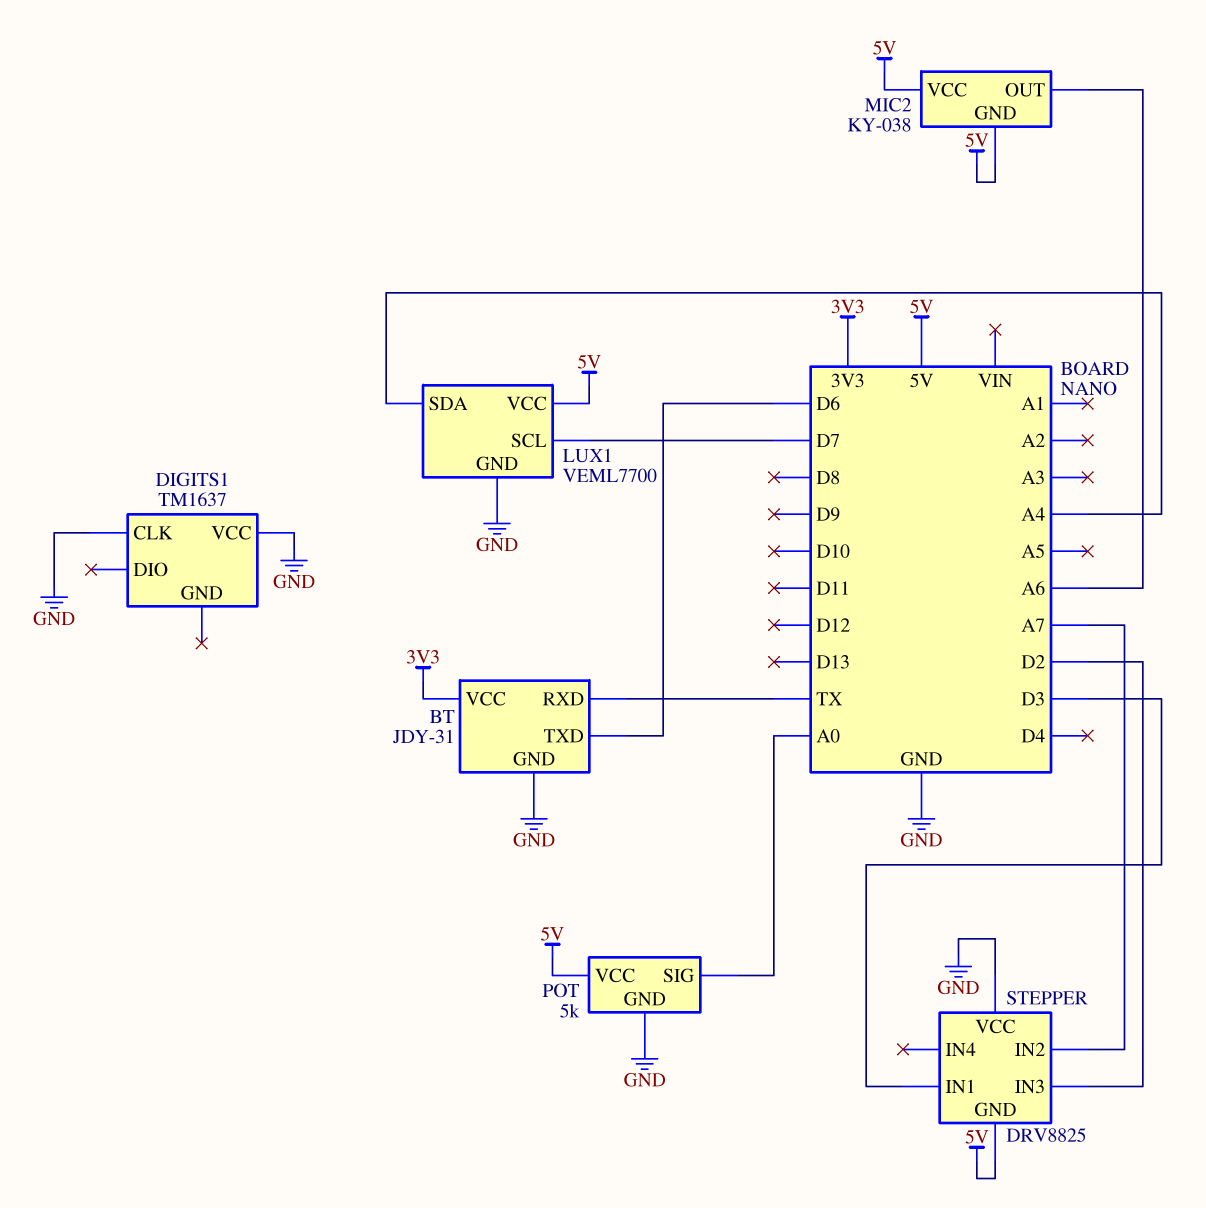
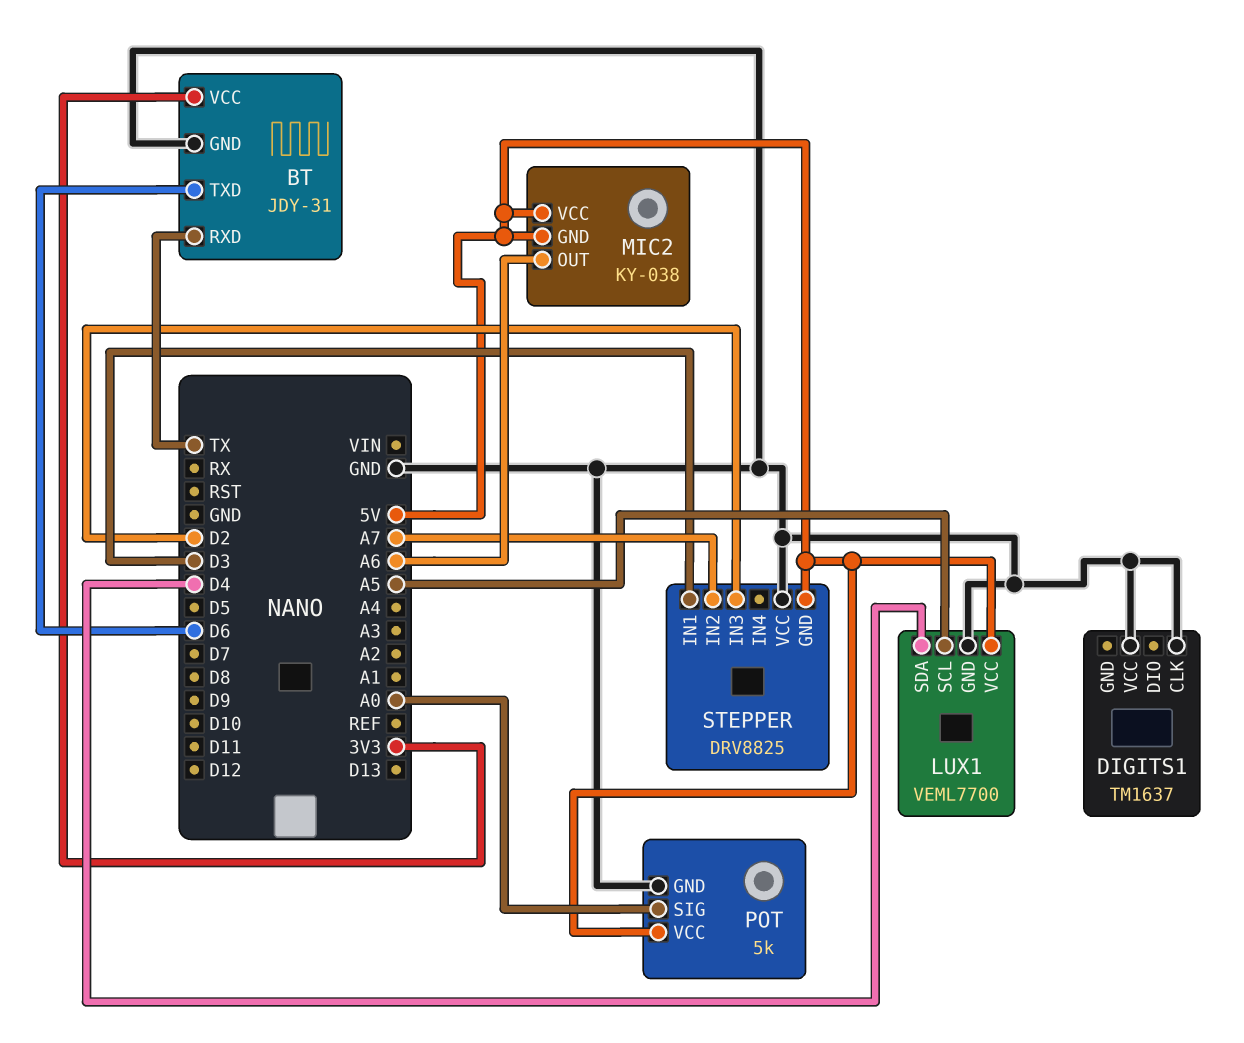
LUX1 pin SCL: D7 -> A5
LUX1 pin SDA: A4 -> D4

